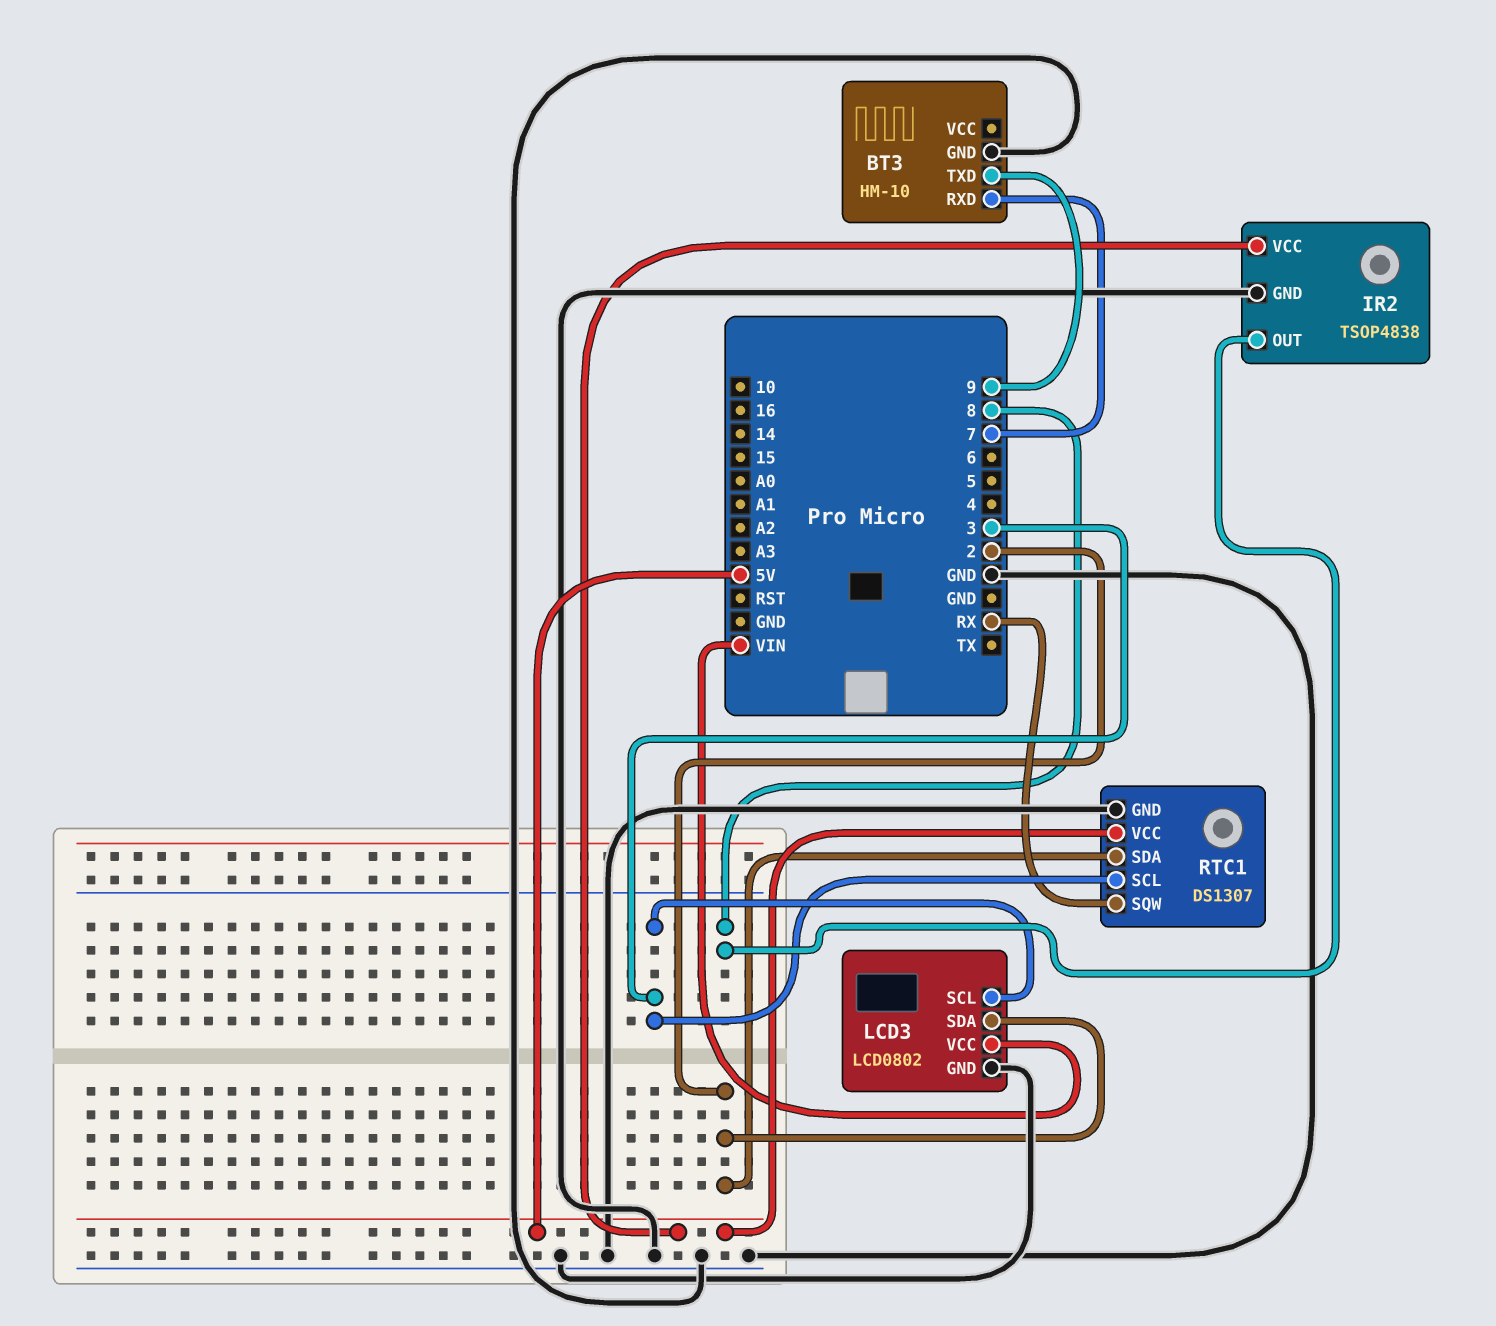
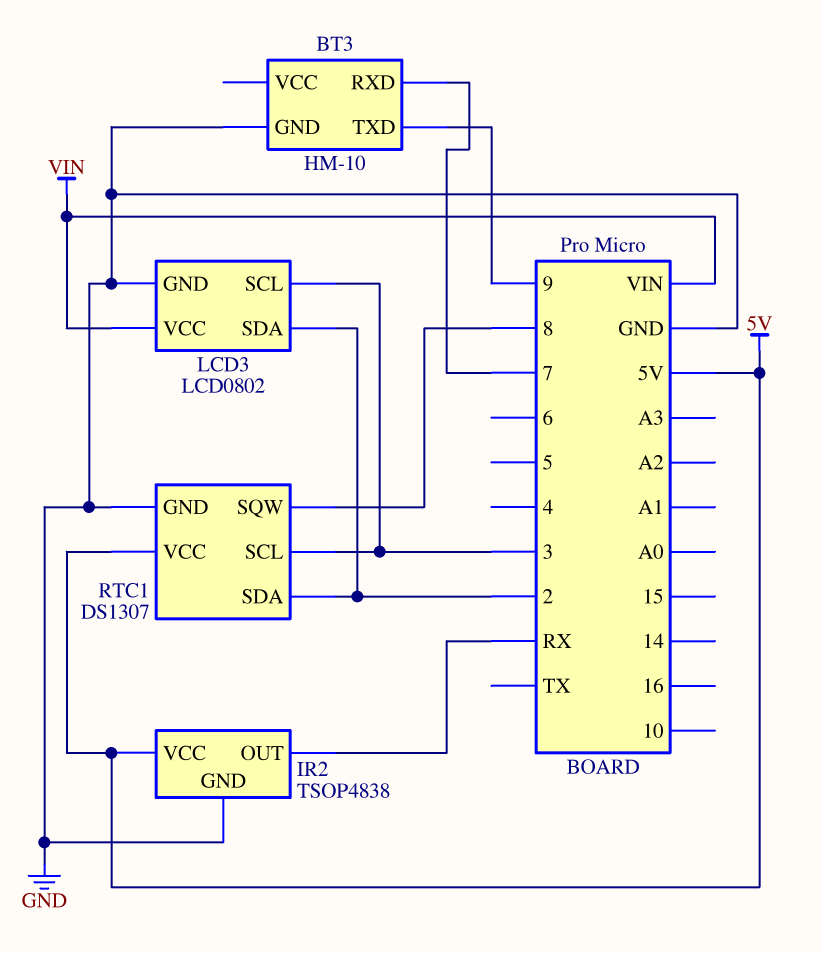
IR2 pin OUT: 8 -> RX
RTC1 pin SQW: RX -> 8

